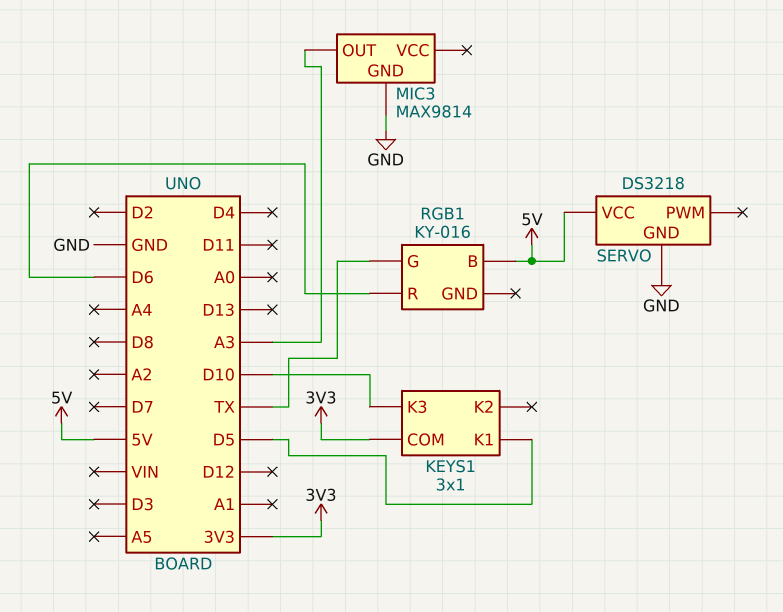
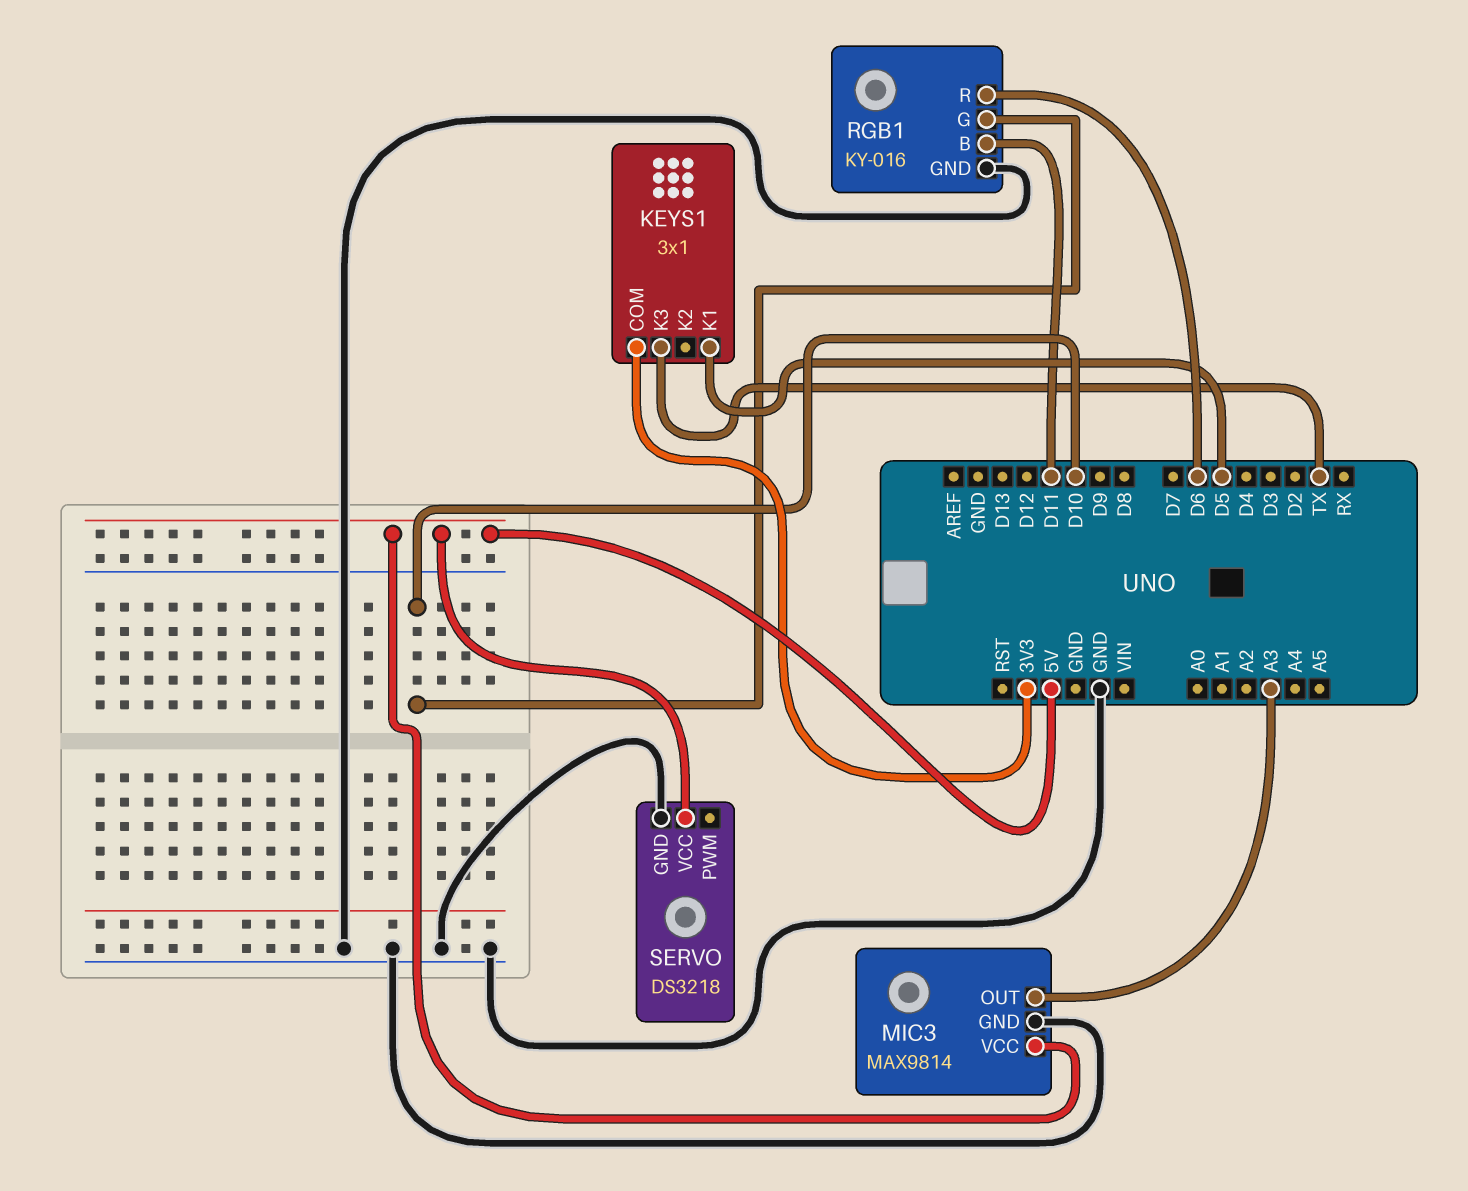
KEYS1 pin K3: D10 -> TX
MIC3 pin VCC: none -> 5V
RGB1 pin B: 5V -> D11
RGB1 pin G: TX -> D10
RGB1 pin GND: none -> GND

